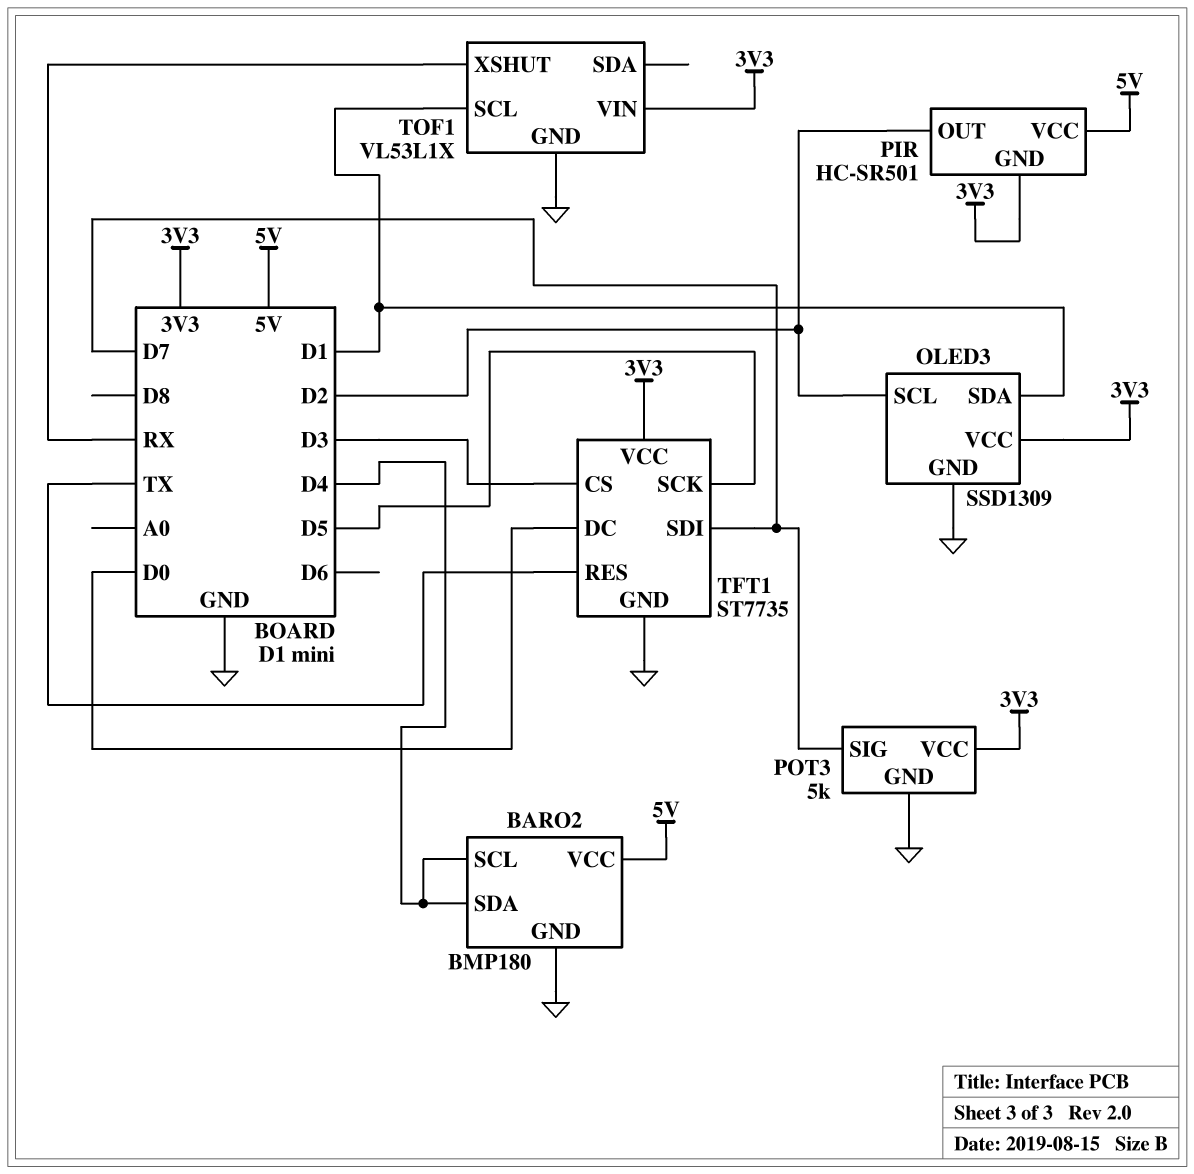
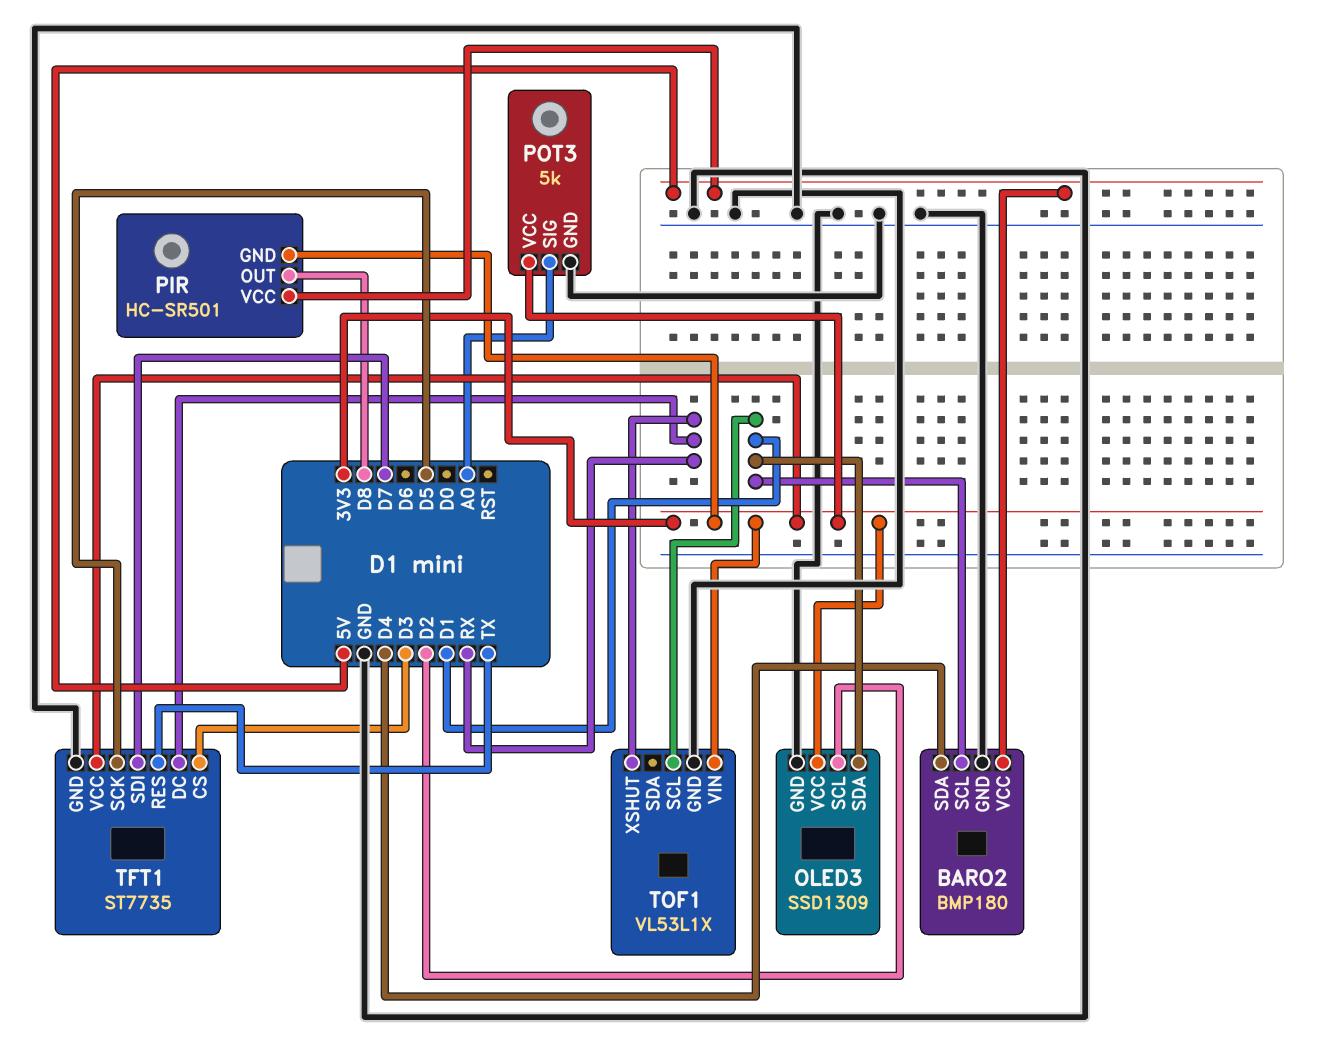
BARO2 pin SCL: D4 -> D1
PIR pin OUT: D2 -> D8
POT3 pin SIG: D7 -> A0
TFT1 pin DC: D0 -> RX

